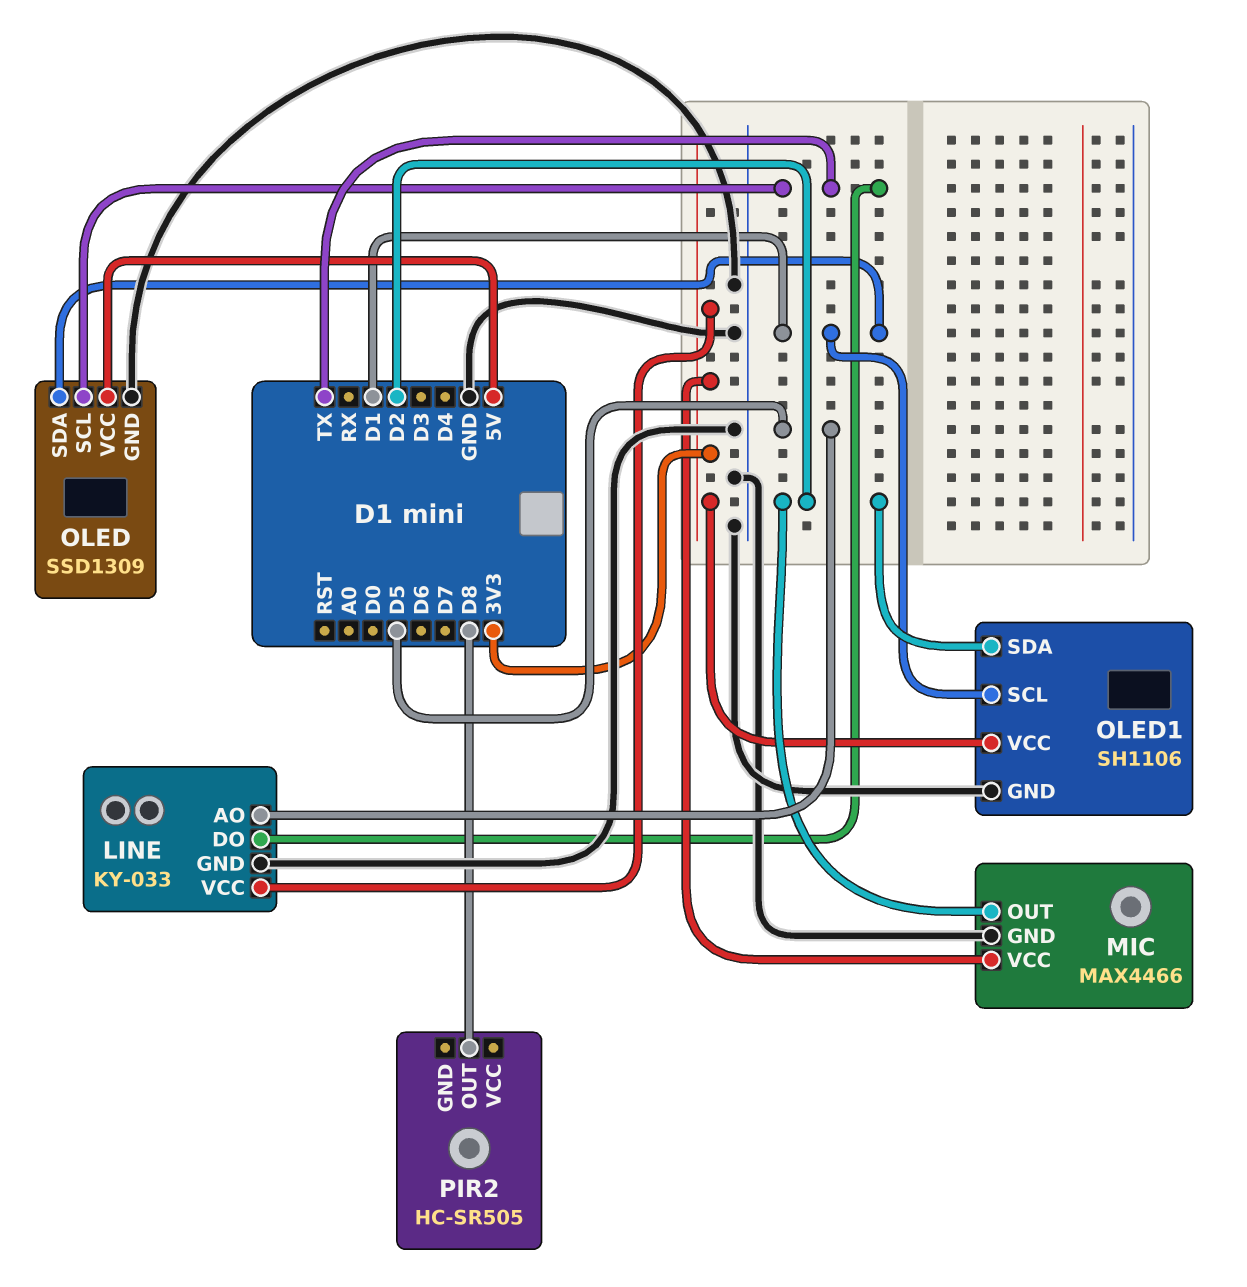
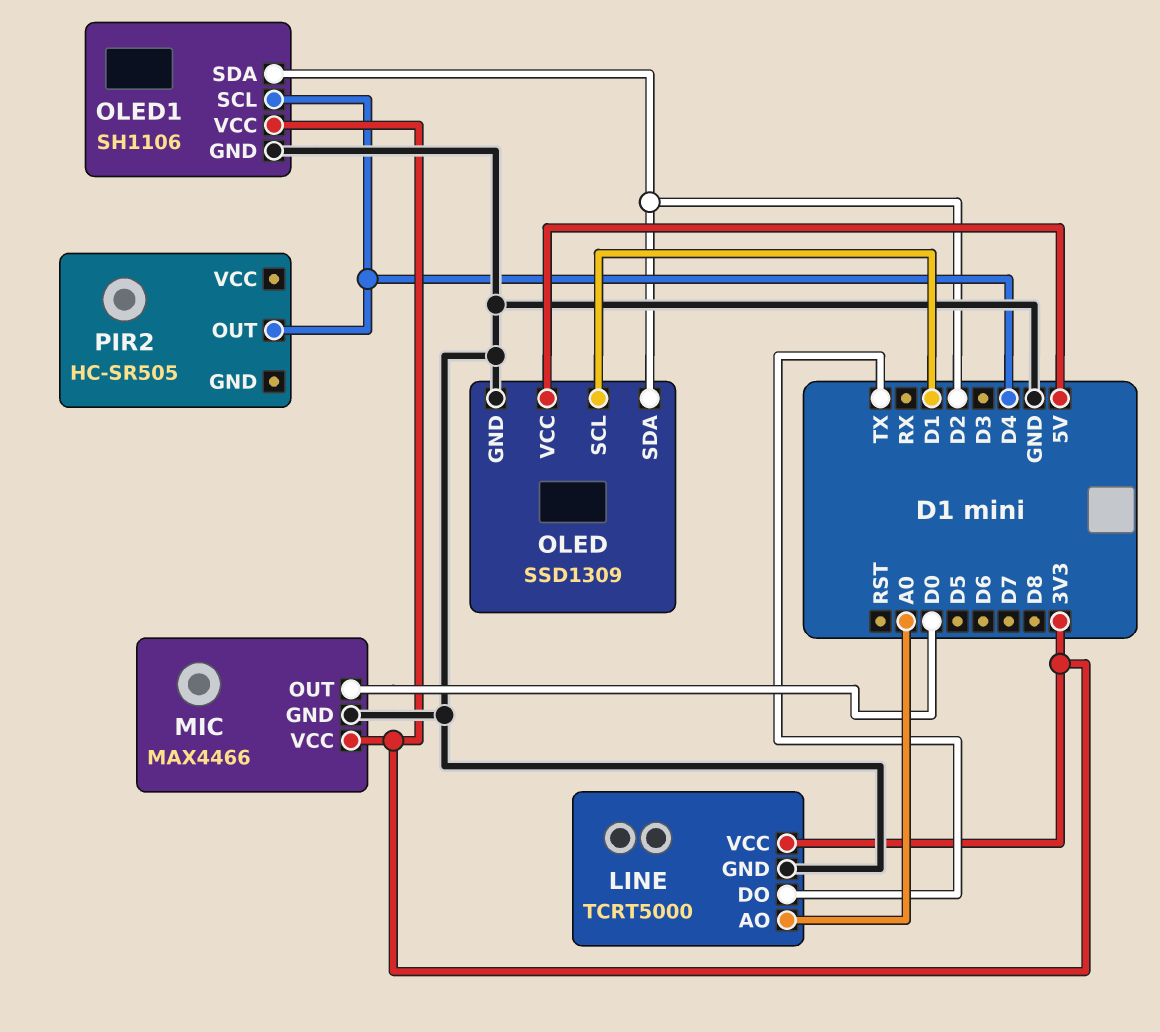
LINE: KY-033 -> TCRT5000
LINE pin AO: D5 -> A0
MIC pin OUT: D2 -> D0
OLED pin SCL: TX -> D1
OLED pin SDA: D1 -> D2
OLED1 pin SCL: D1 -> D4
PIR2 pin OUT: D8 -> D4

